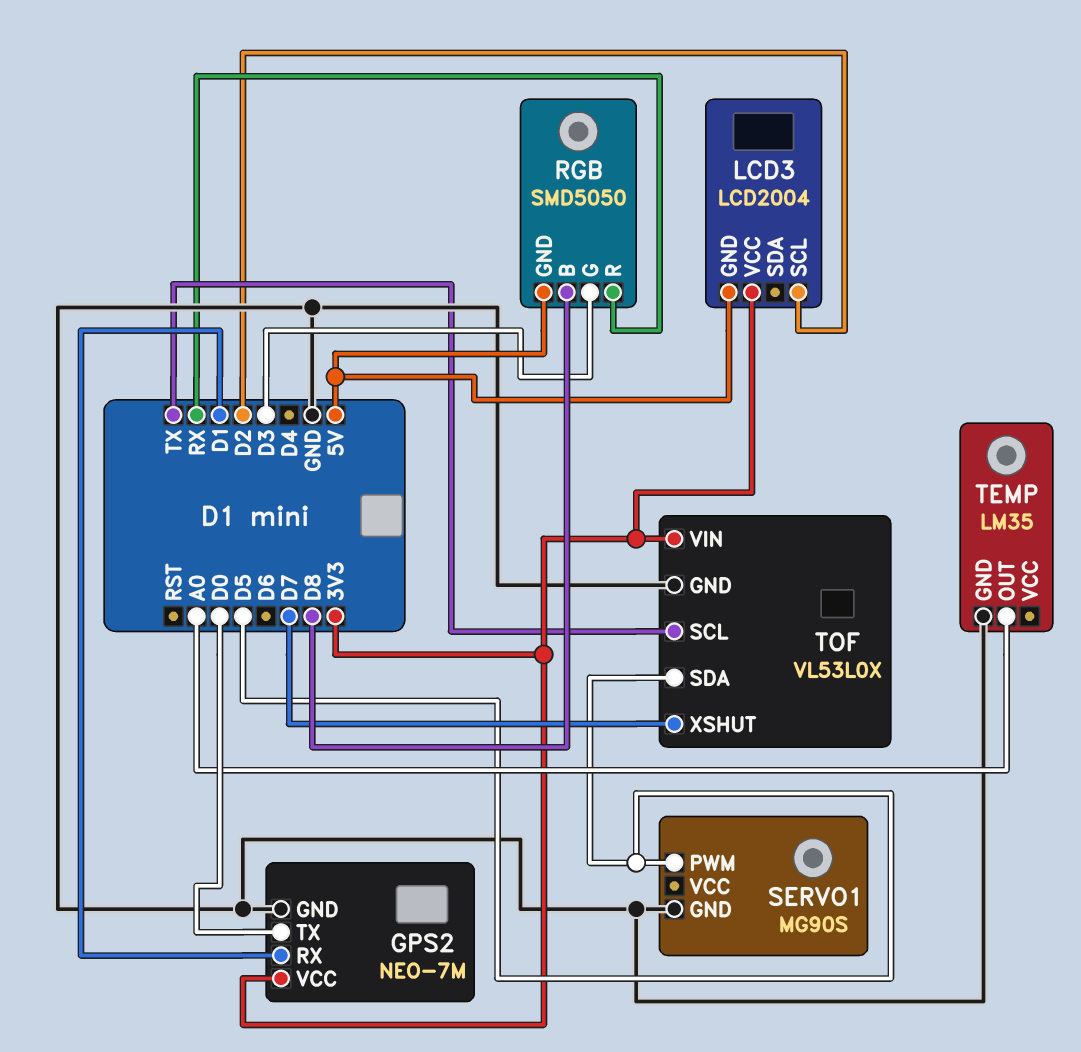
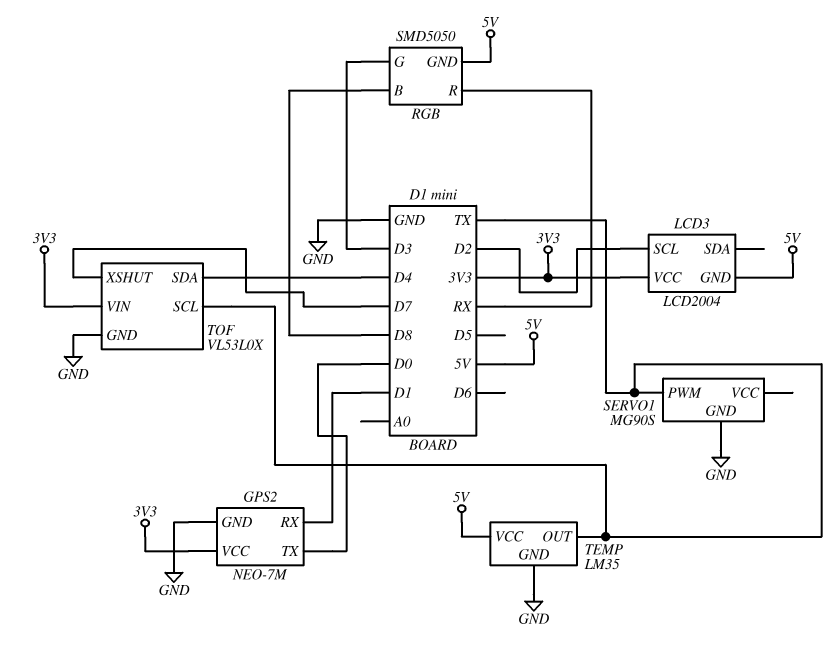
SERVO1 pin PWM: D5 -> TX
TEMP pin OUT: A0 -> TX
TEMP pin VCC: none -> 5V
TOF pin SDA: D5 -> D4

